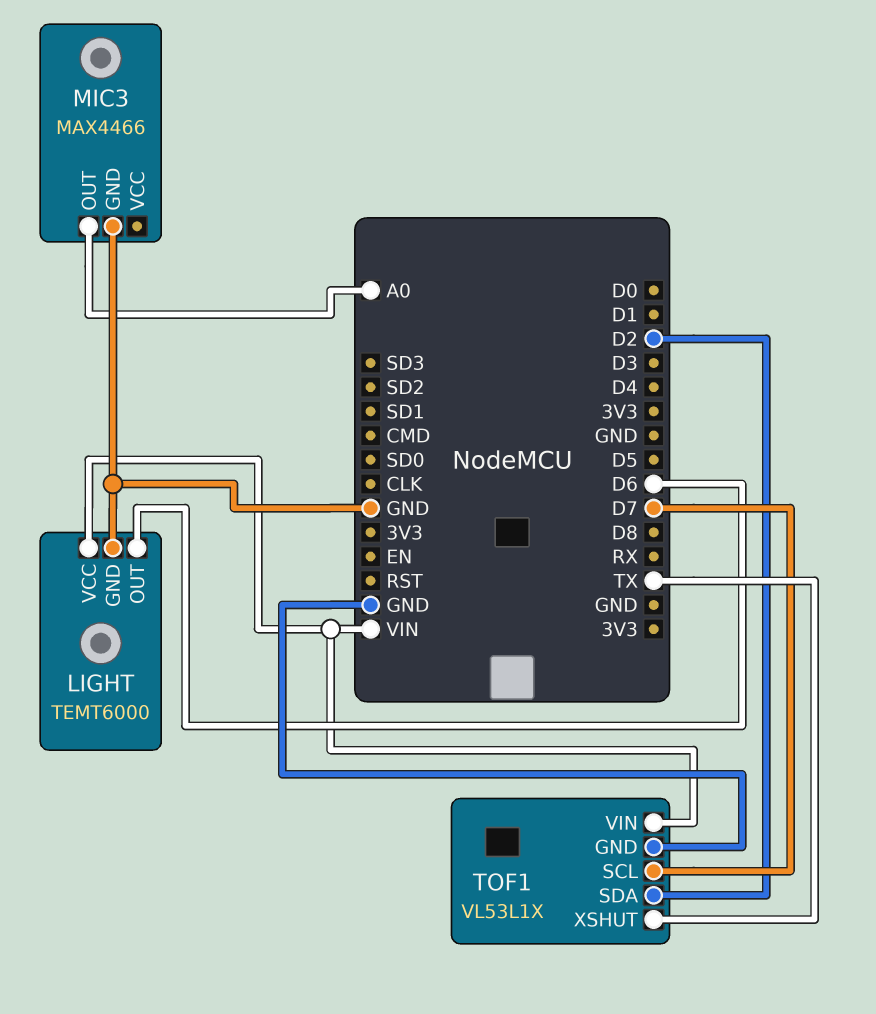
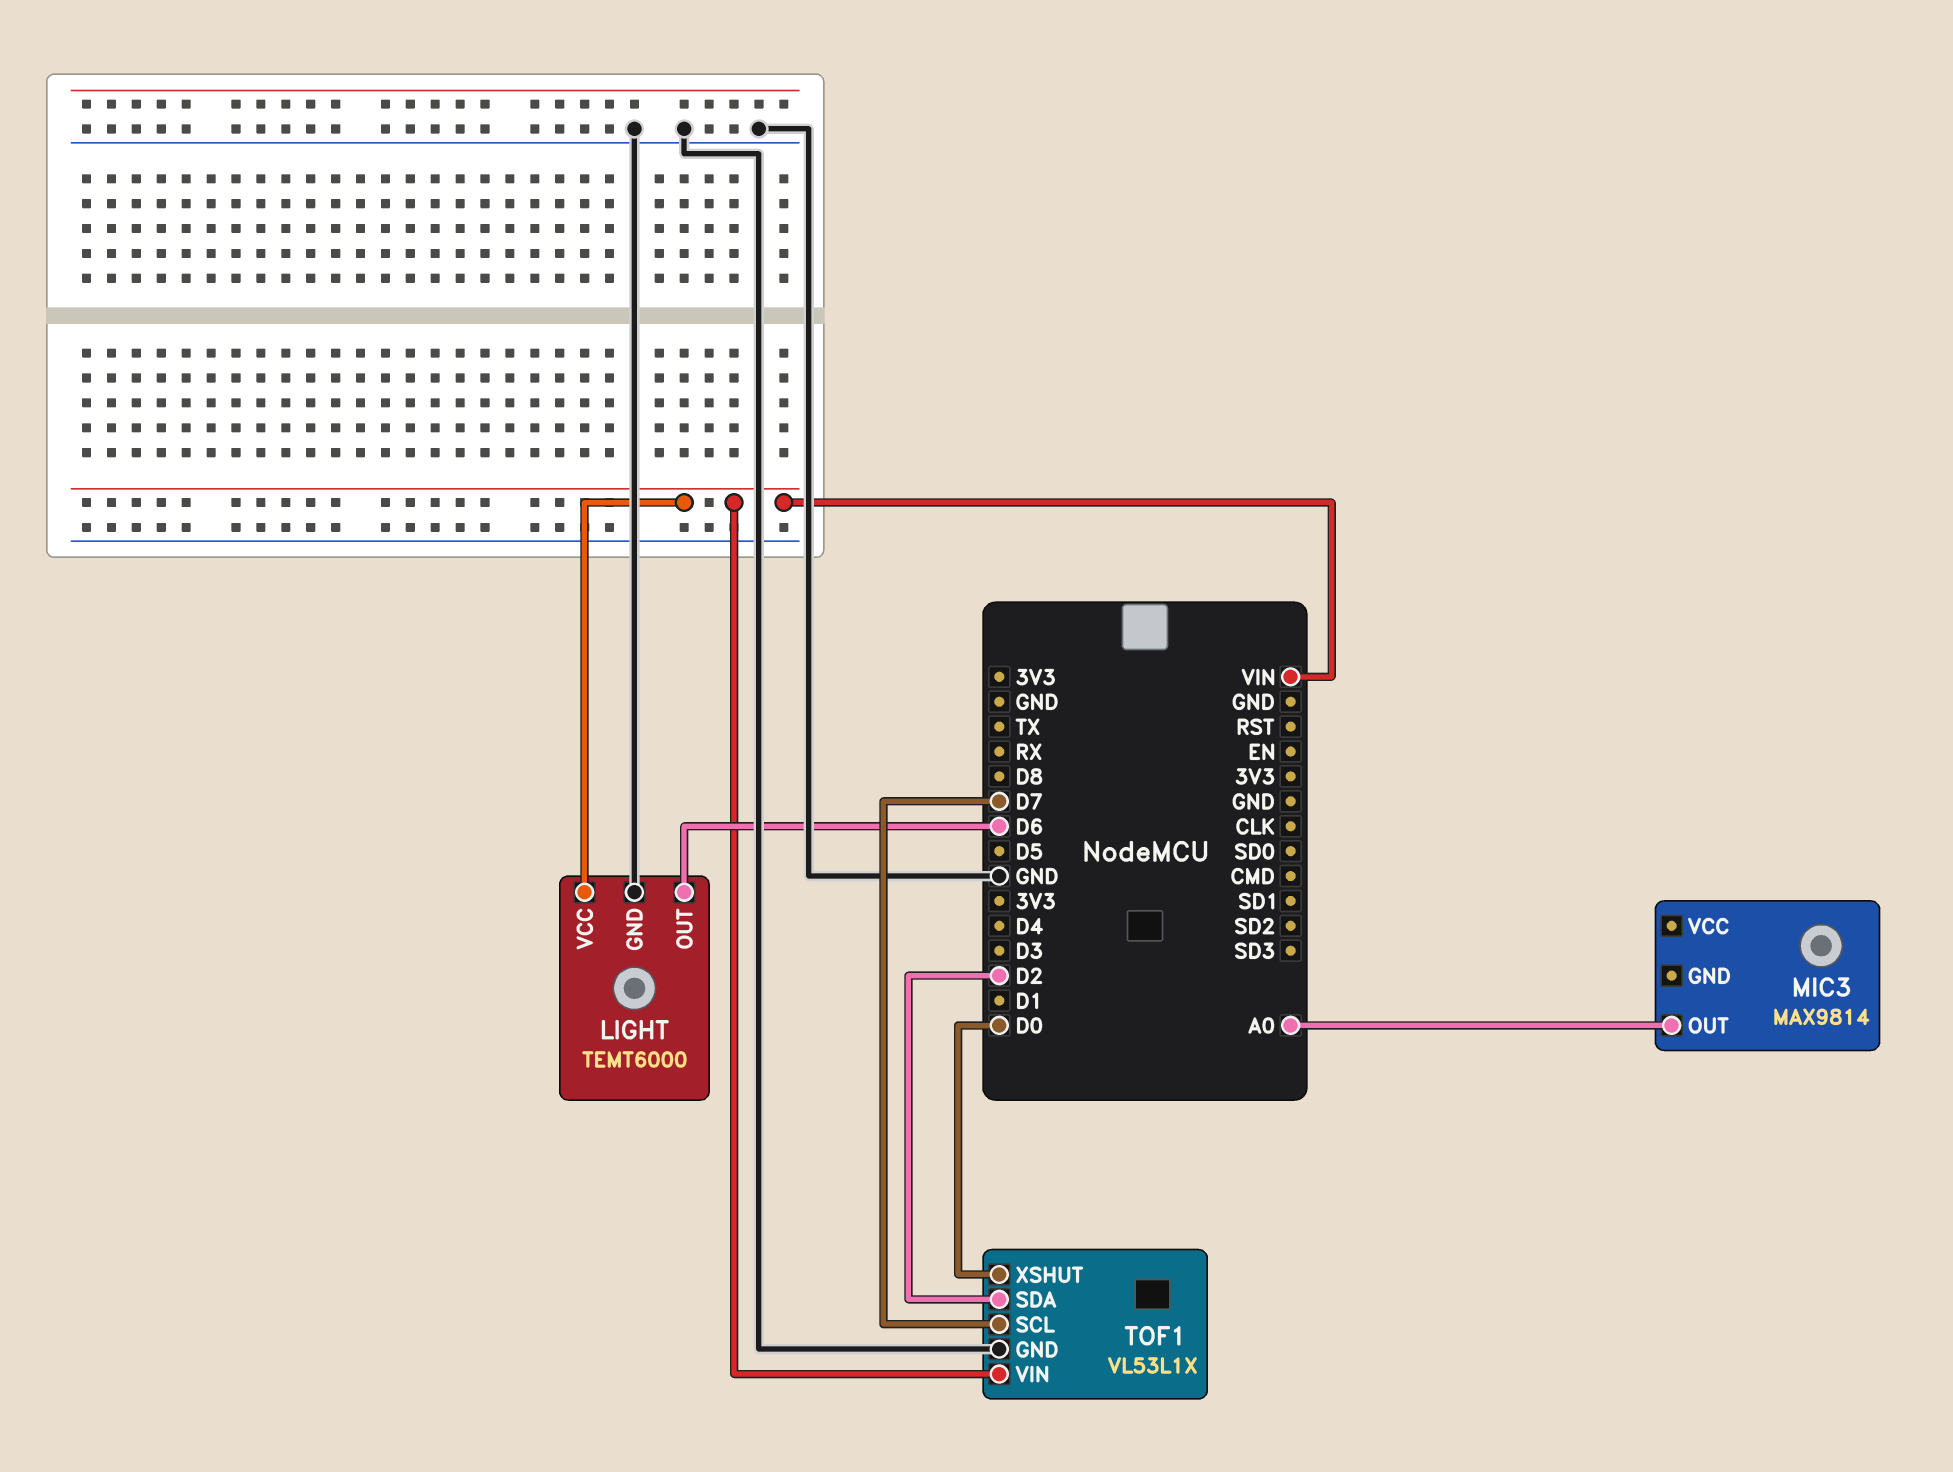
MIC3: MAX4466 -> MAX9814
MIC3 pin GND: GND -> none
TOF1 pin XSHUT: TX -> D0

